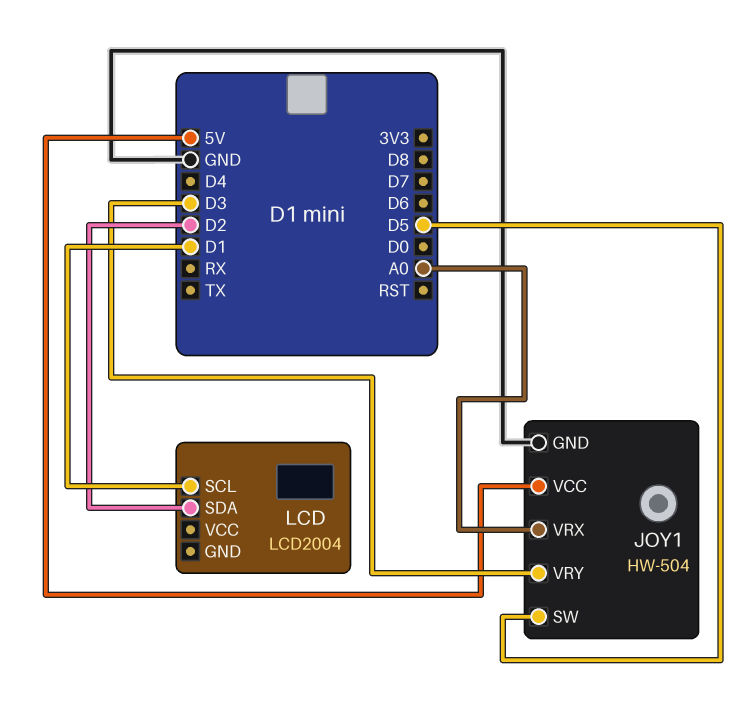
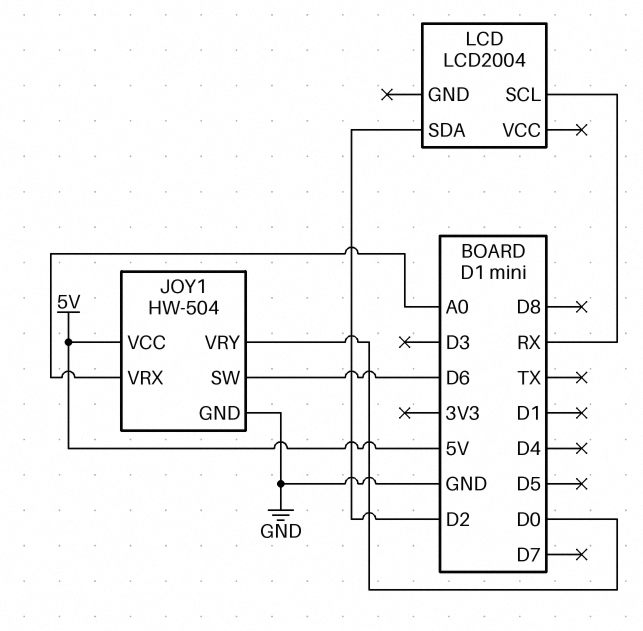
JOY1 pin SW: D5 -> D6
JOY1 pin VRY: D3 -> D0
LCD pin SCL: D1 -> RX

